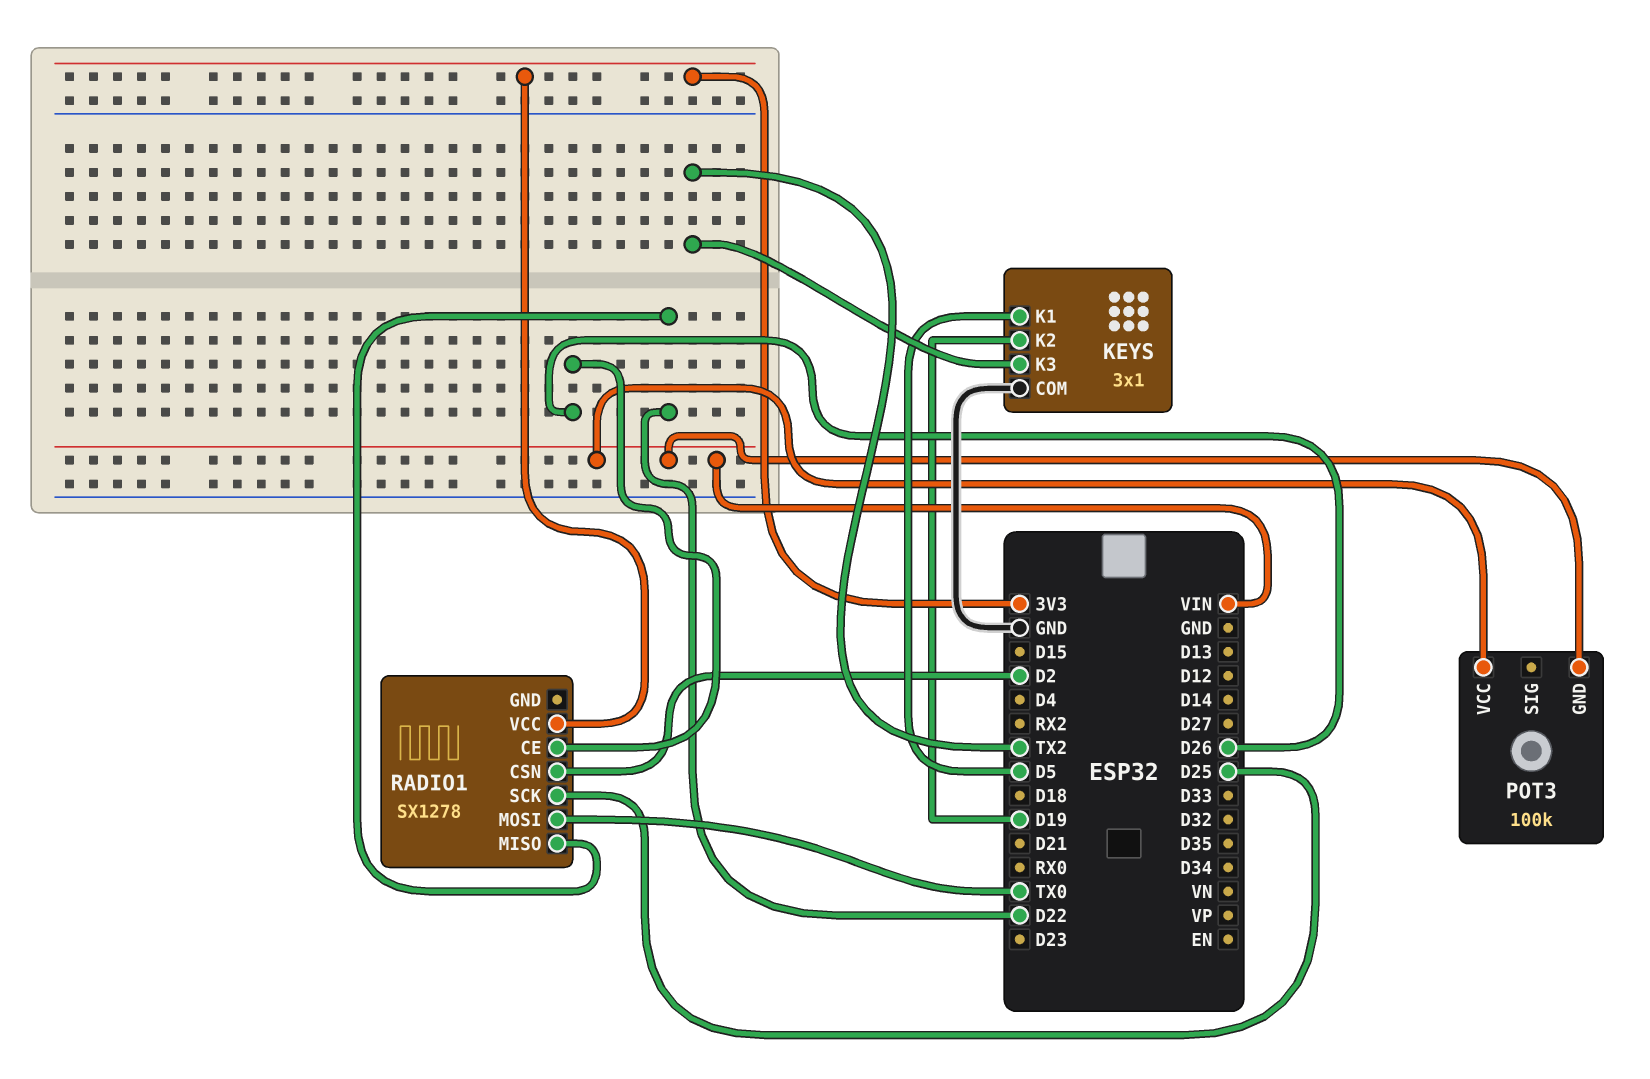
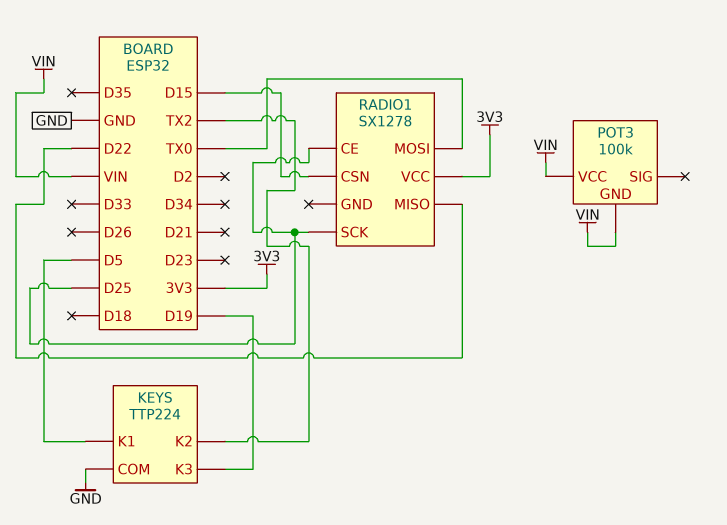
KEYS: 3x1 -> TTP224
KEYS pin K2: D19 -> TX2
KEYS pin K3: TX2 -> D19
RADIO1 pin CE: D26 -> D25
RADIO1 pin CSN: D2 -> D15

